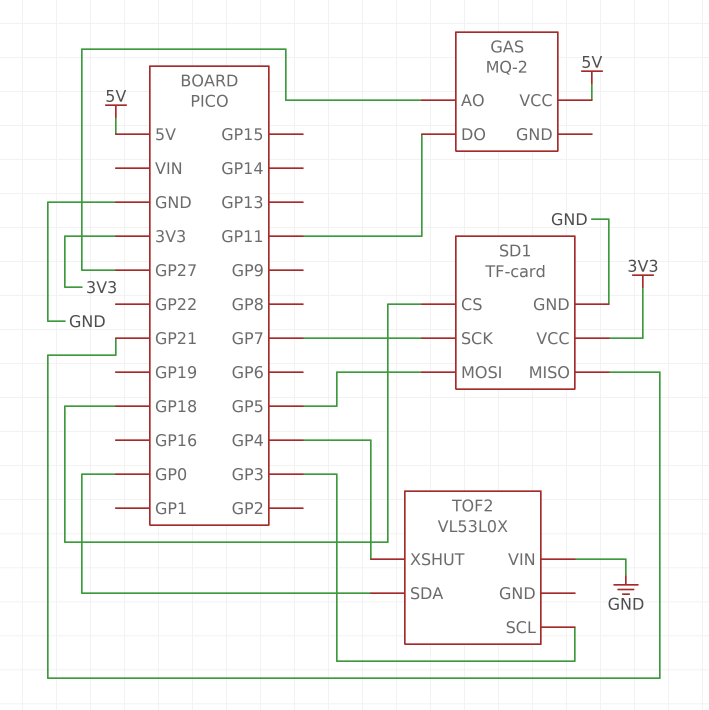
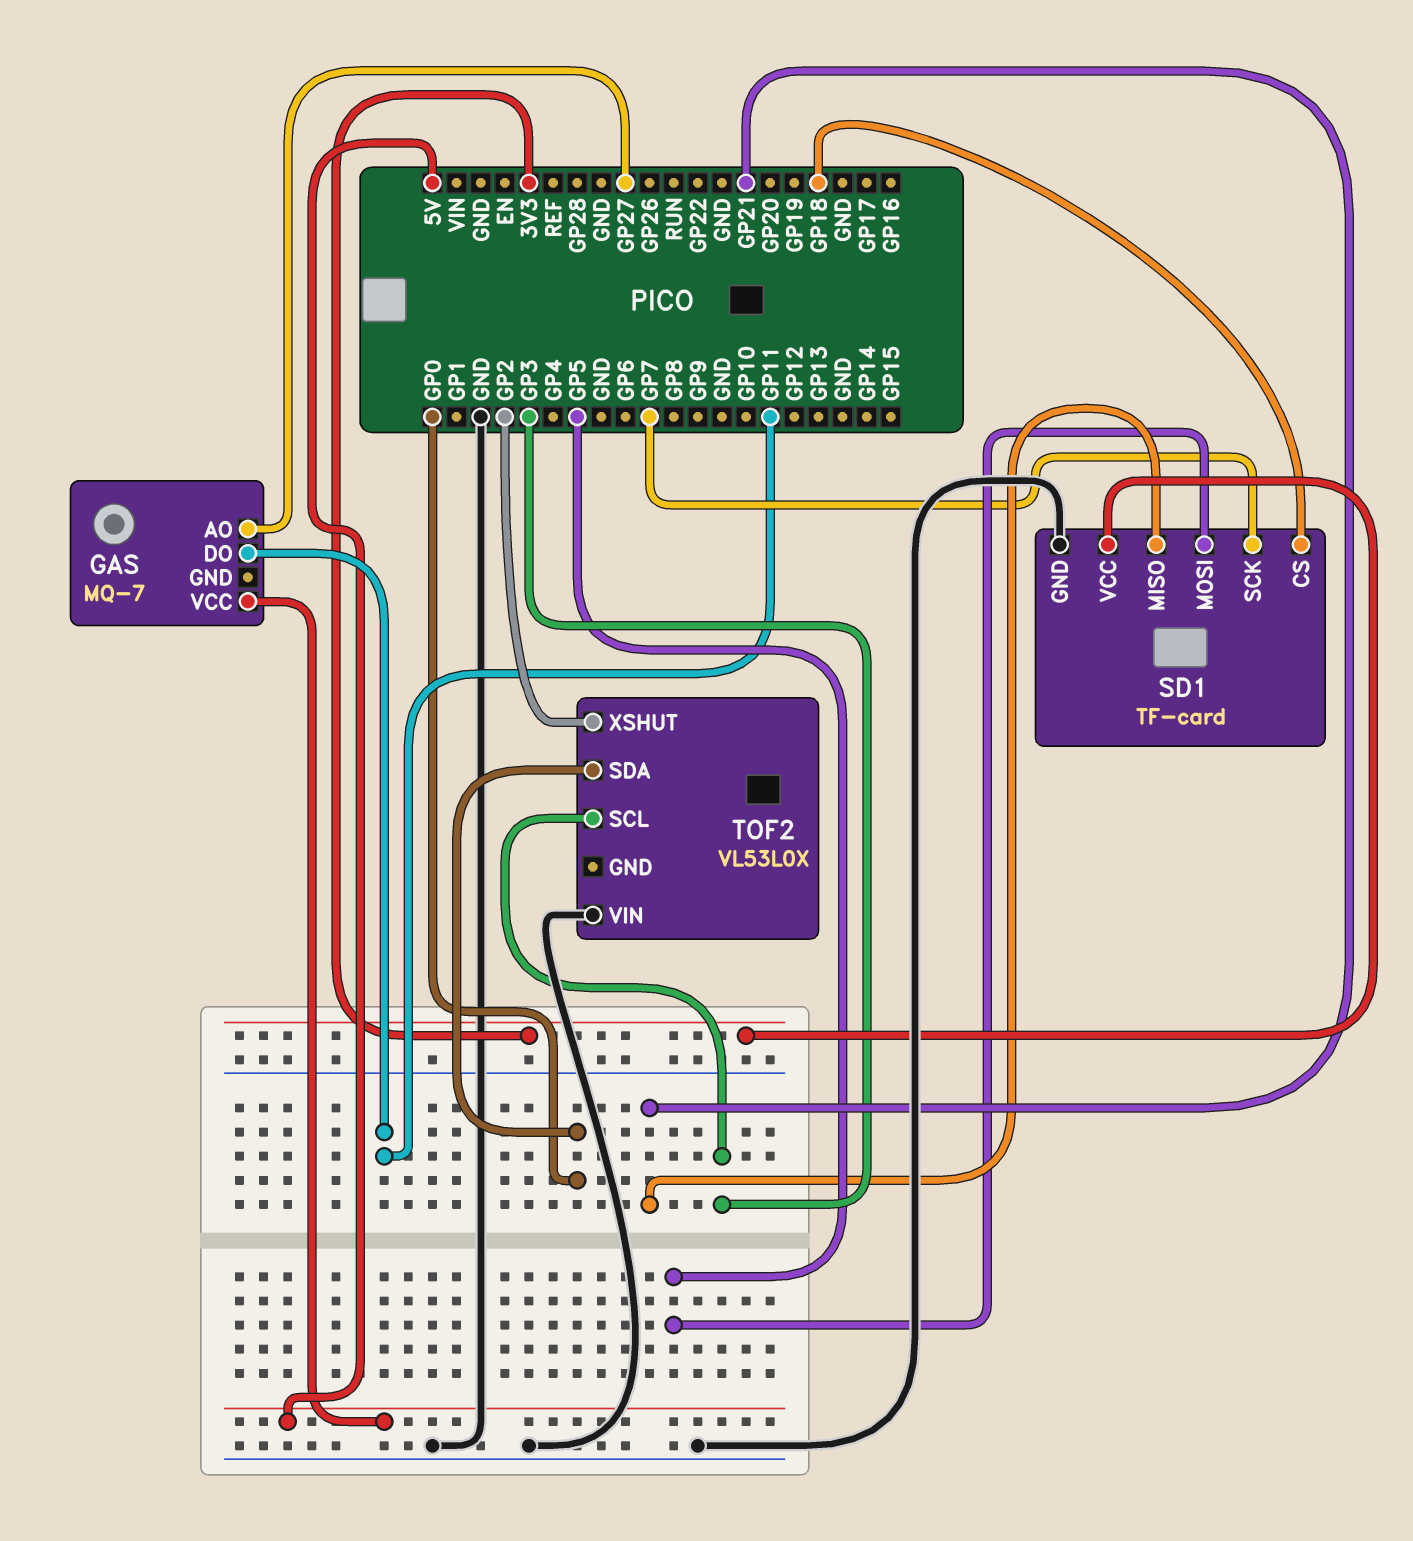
GAS: MQ-2 -> MQ-7
TOF2 pin XSHUT: GP4 -> GP2

